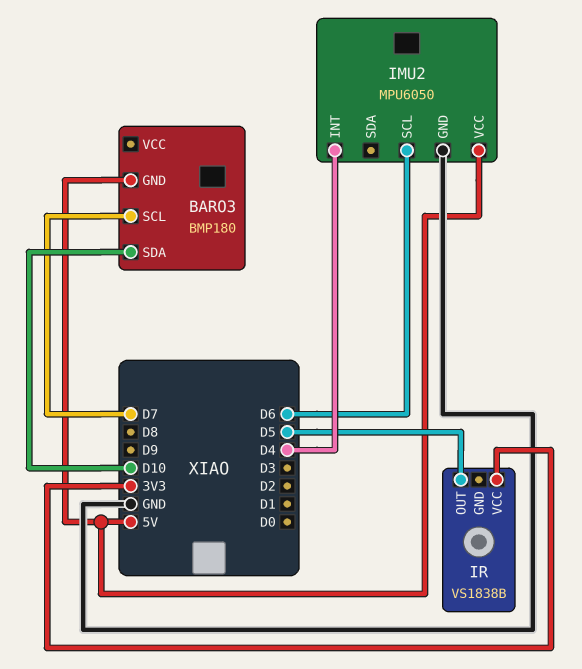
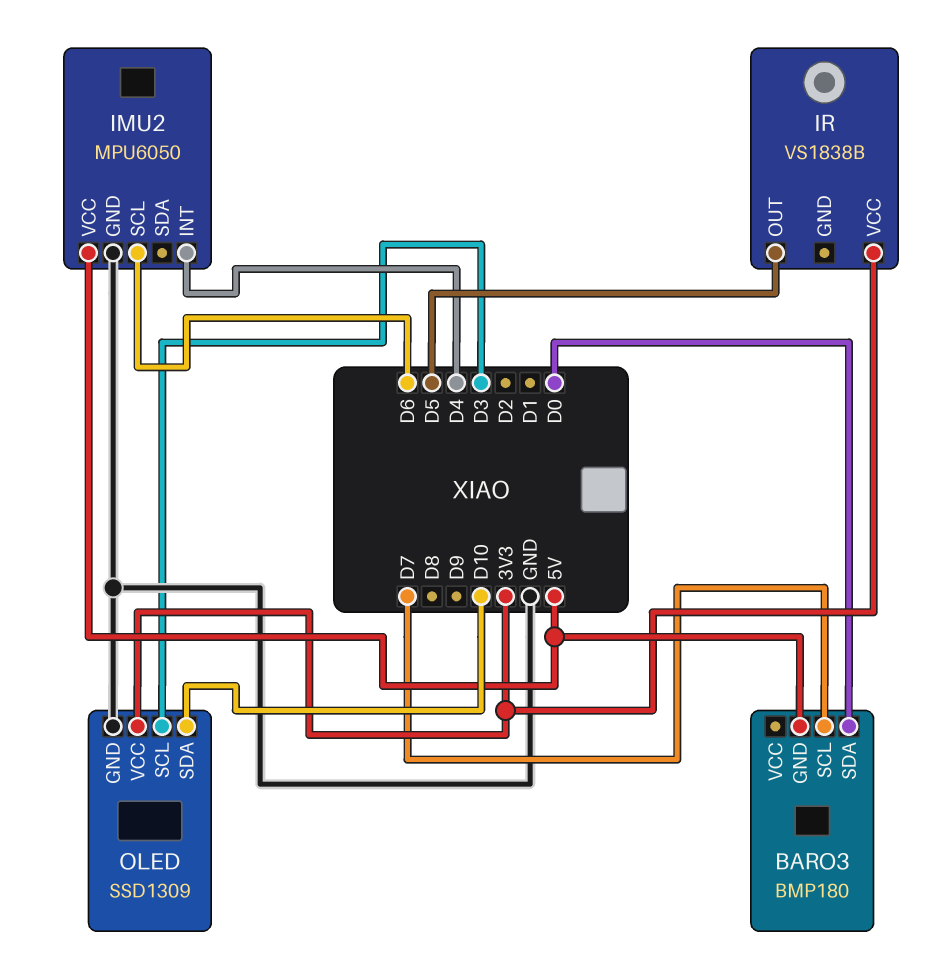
BARO3 pin SDA: D10 -> D0
OLED: none -> SSD1309
OLED pin GND: none -> GND
OLED pin SCL: none -> D3
OLED pin SDA: none -> D10
OLED pin VCC: none -> 3V3

